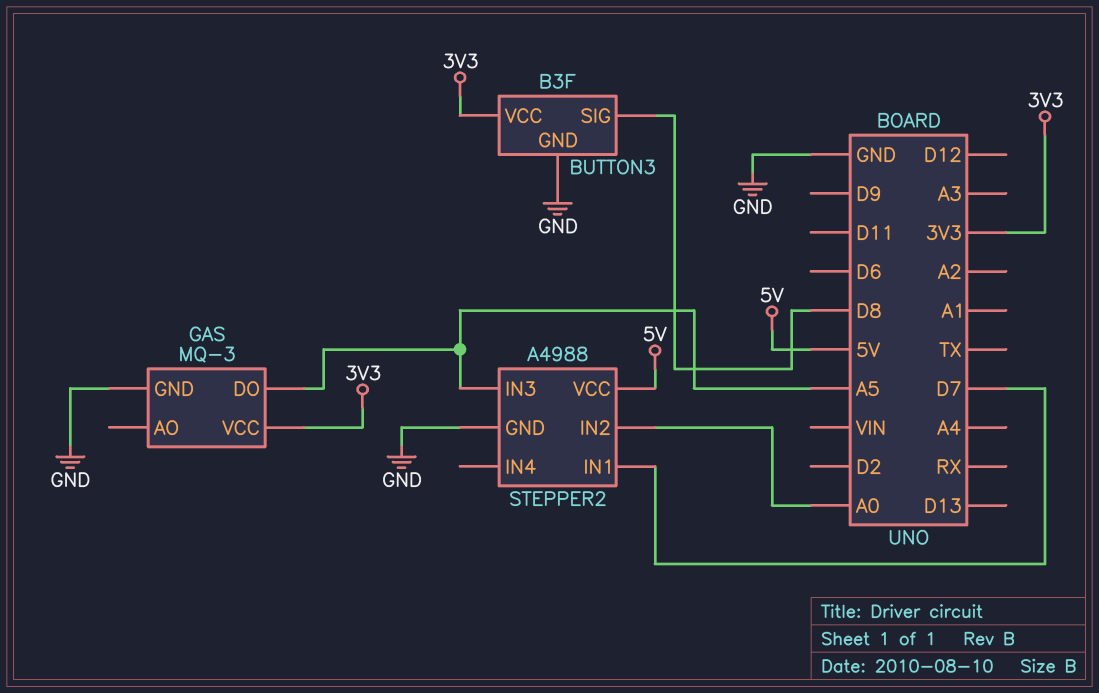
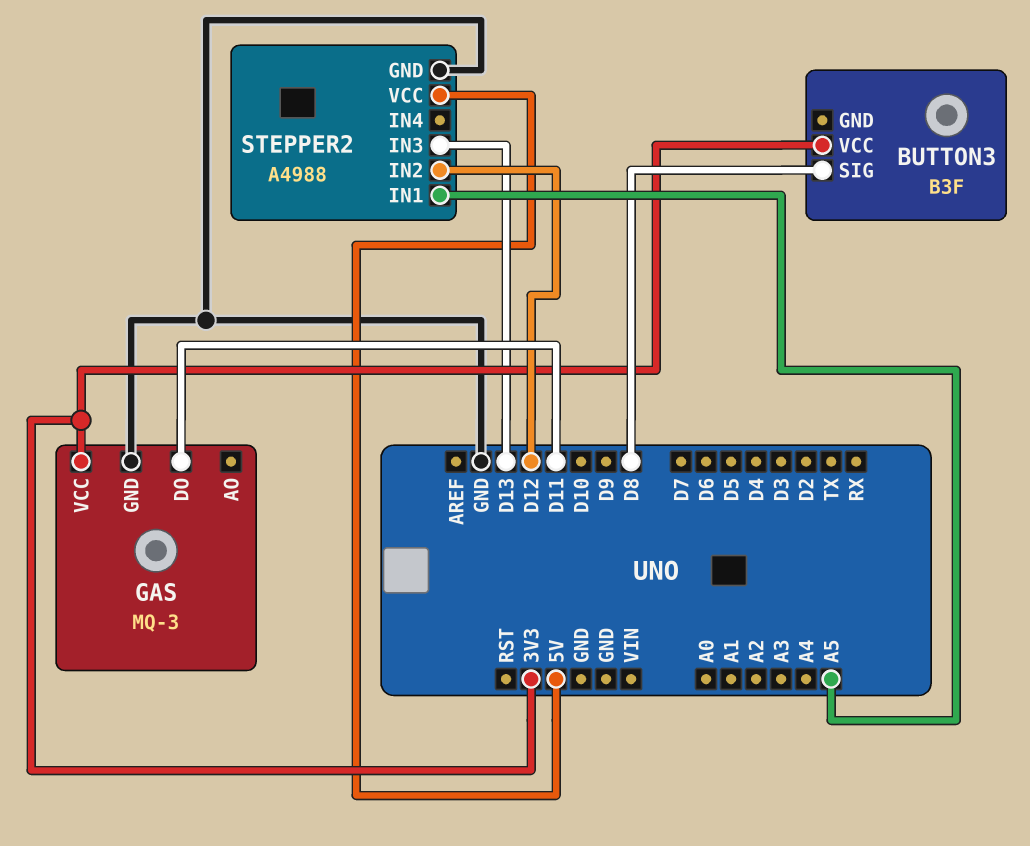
BUTTON3 pin GND: GND -> none
GAS pin DO: A5 -> D11
STEPPER2 pin IN1: D7 -> A5
STEPPER2 pin IN2: A0 -> D12
STEPPER2 pin IN3: A5 -> D13

